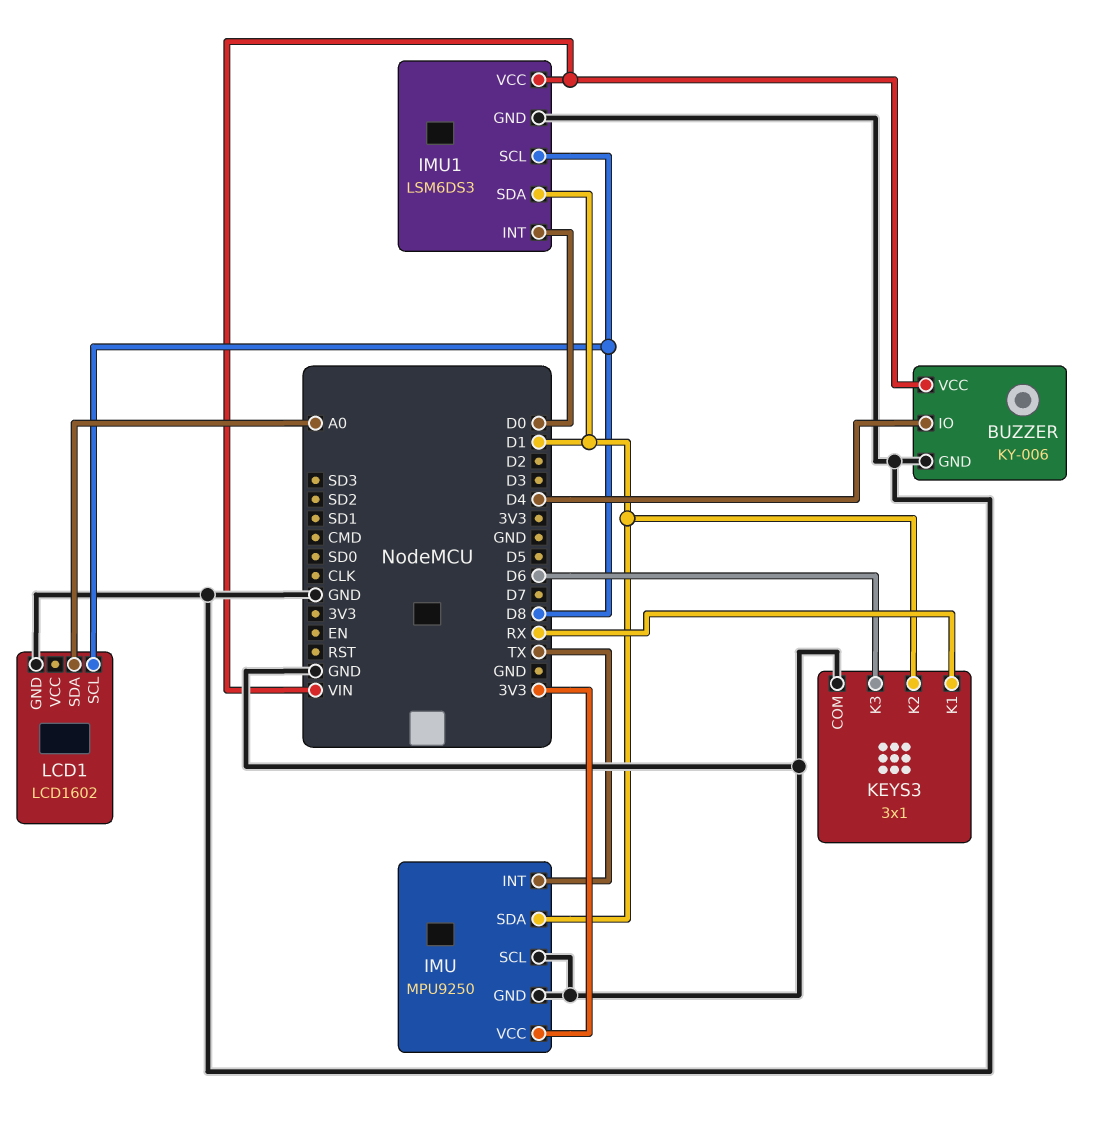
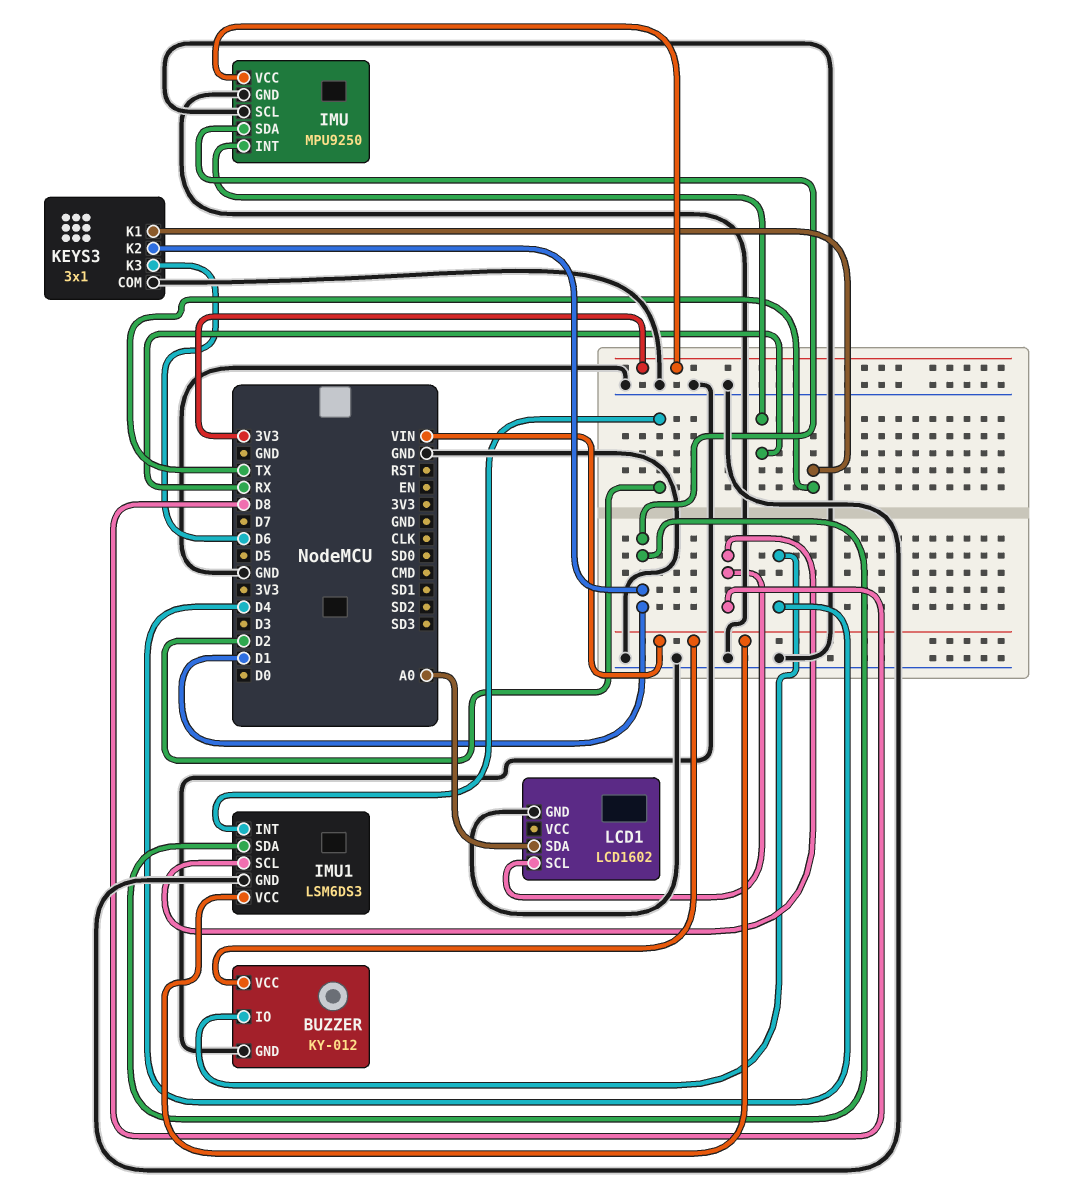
BUZZER: KY-006 -> KY-012
IMU pin INT: TX -> RX
IMU1 pin INT: D0 -> D2
KEYS3 pin K1: RX -> TX

